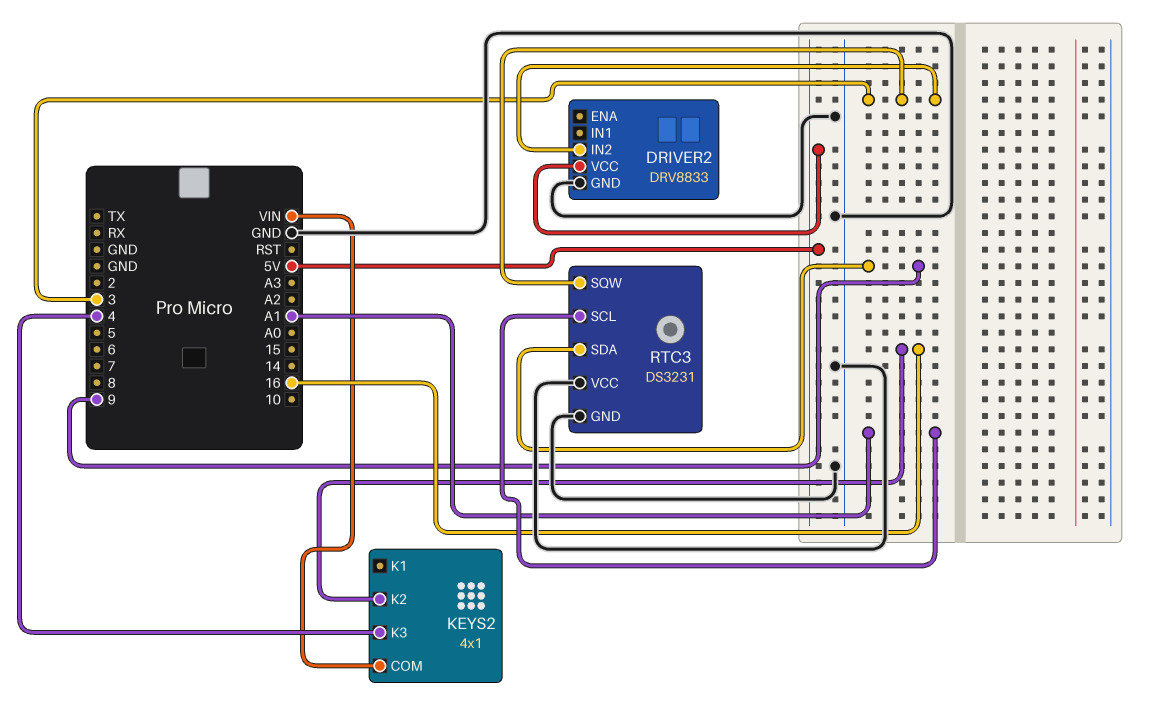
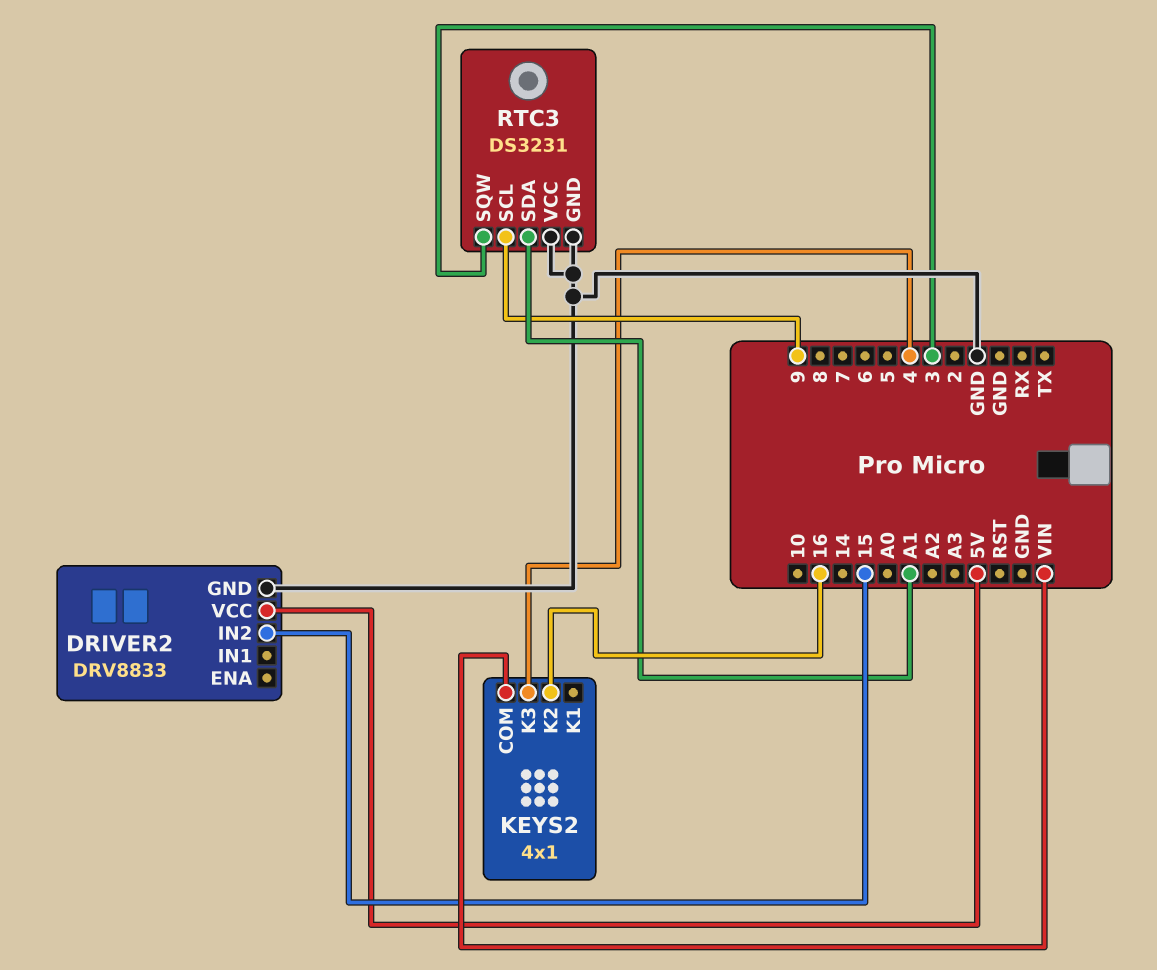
DRIVER2 pin IN2: 3 -> 15
RTC3 pin SCL: A1 -> 9
RTC3 pin SDA: 9 -> A1

